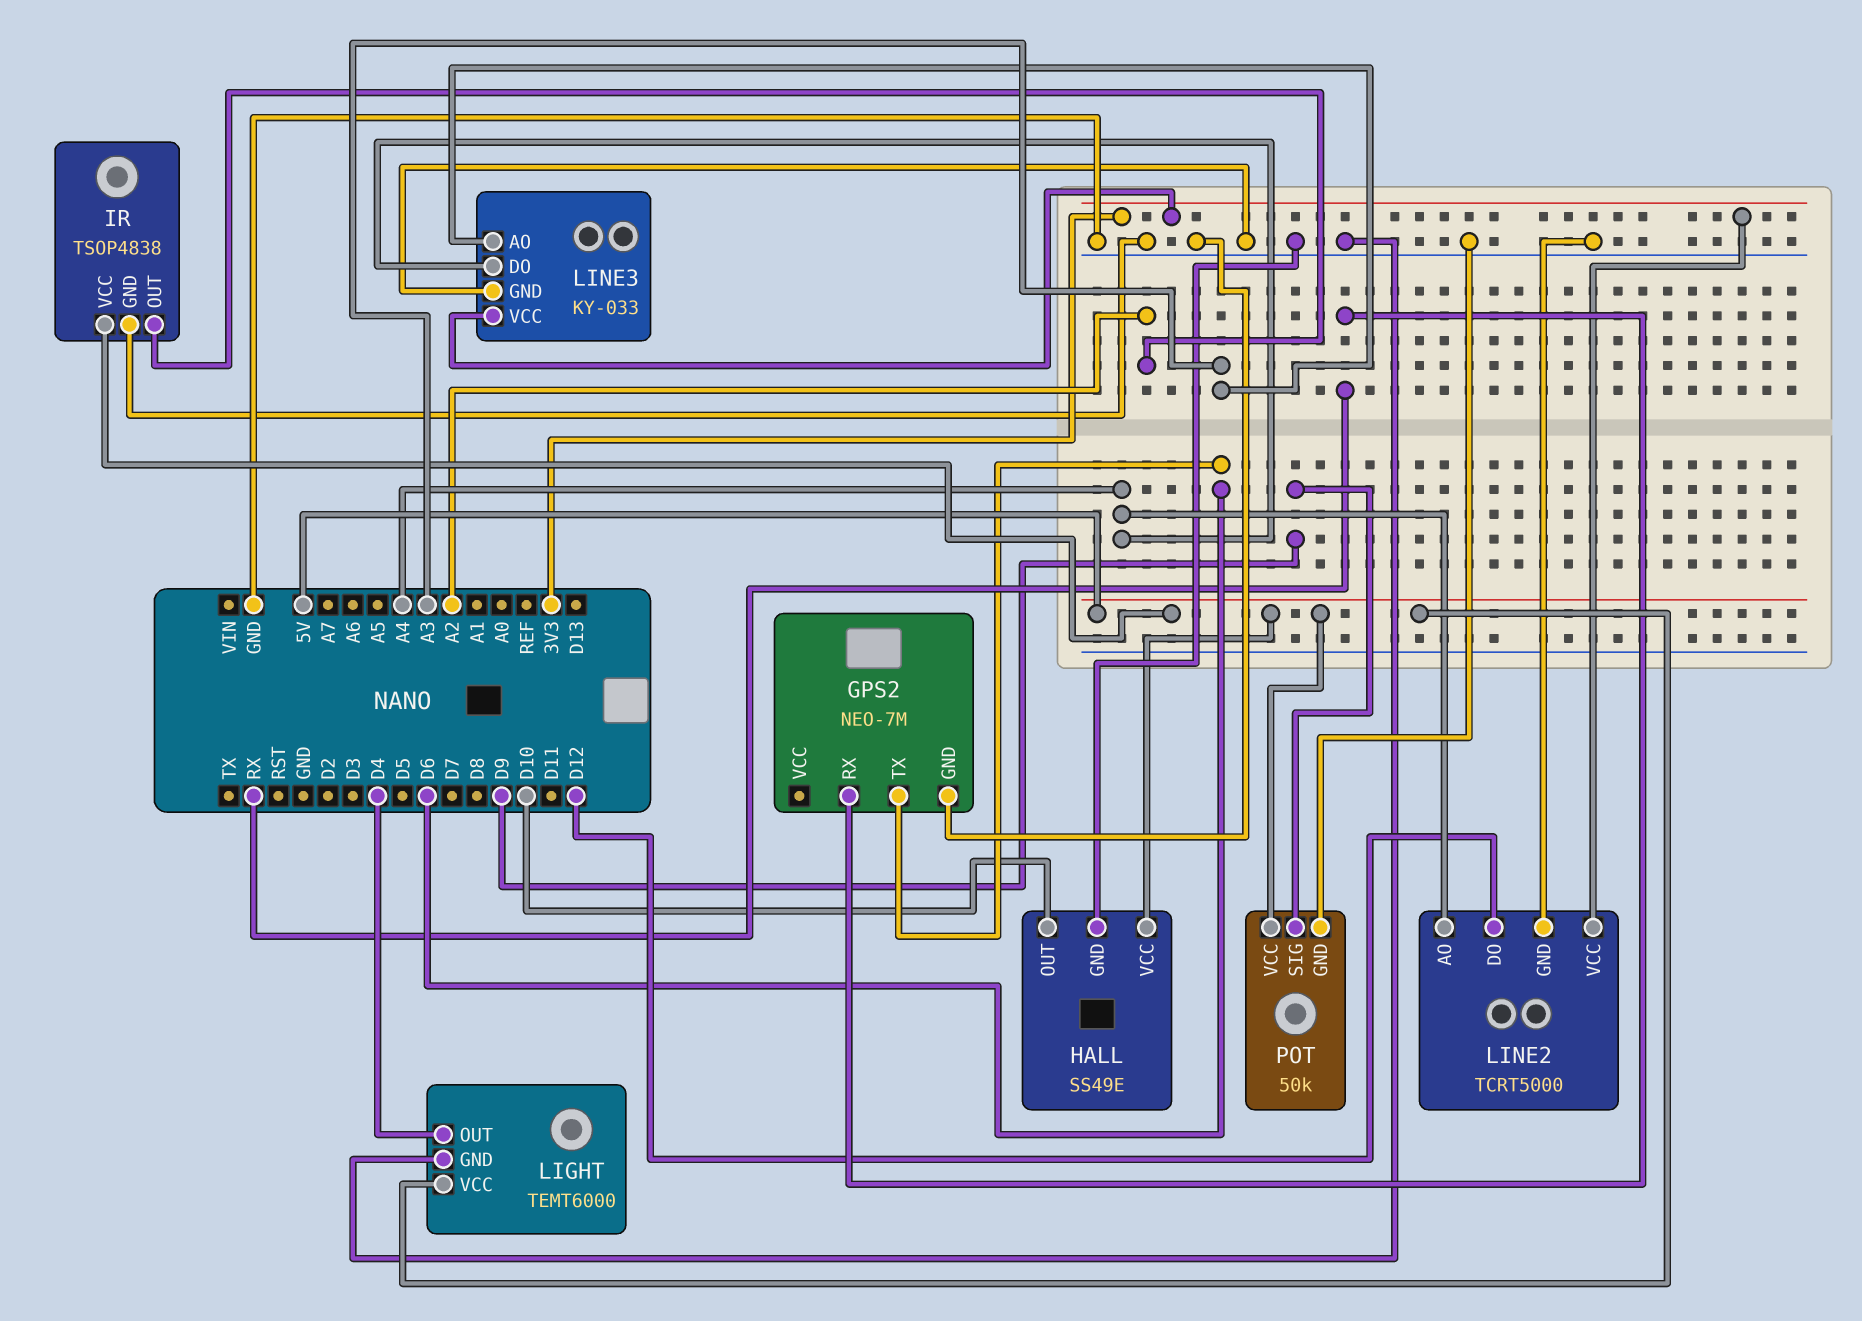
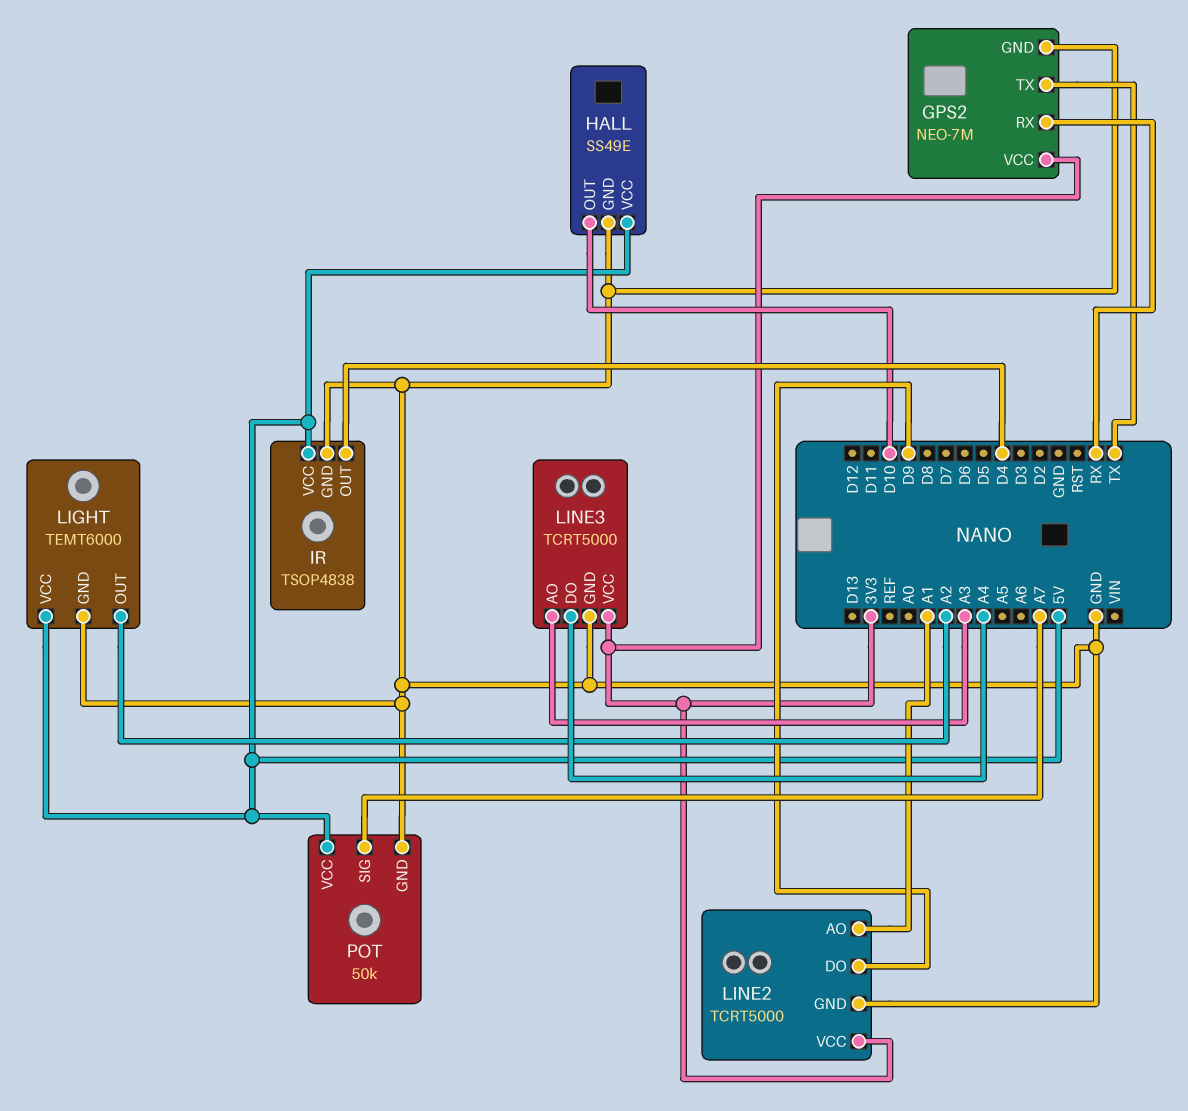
GPS2 pin TX: D6 -> TX
GPS2 pin VCC: none -> 3V3
IR pin OUT: A2 -> D4
LIGHT pin OUT: D4 -> A2
LINE2 pin AO: A4 -> A1
LINE2 pin DO: D12 -> D9
LINE3: KY-033 -> TCRT5000
POT pin SIG: D9 -> A7

